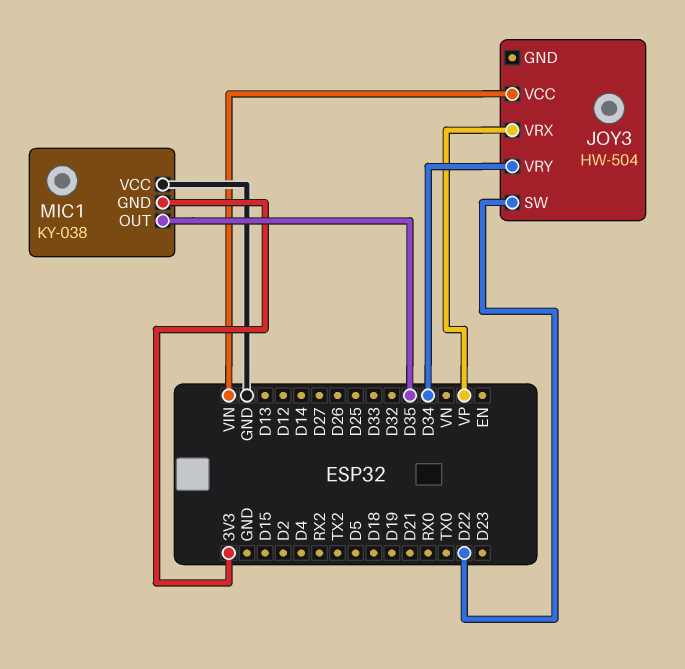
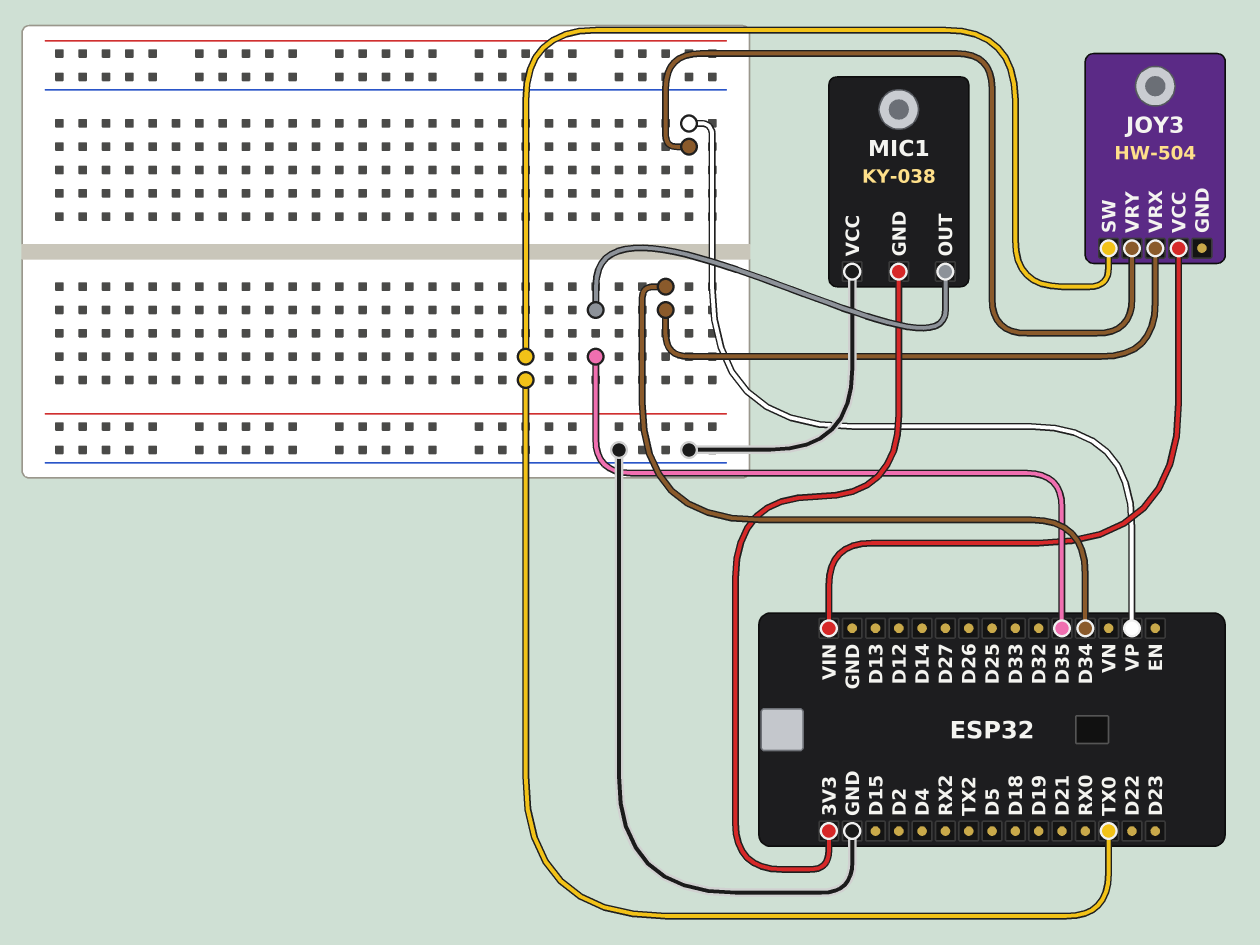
JOY3 pin SW: D22 -> TX0
JOY3 pin VRX: VP -> D34
JOY3 pin VRY: D34 -> VP

